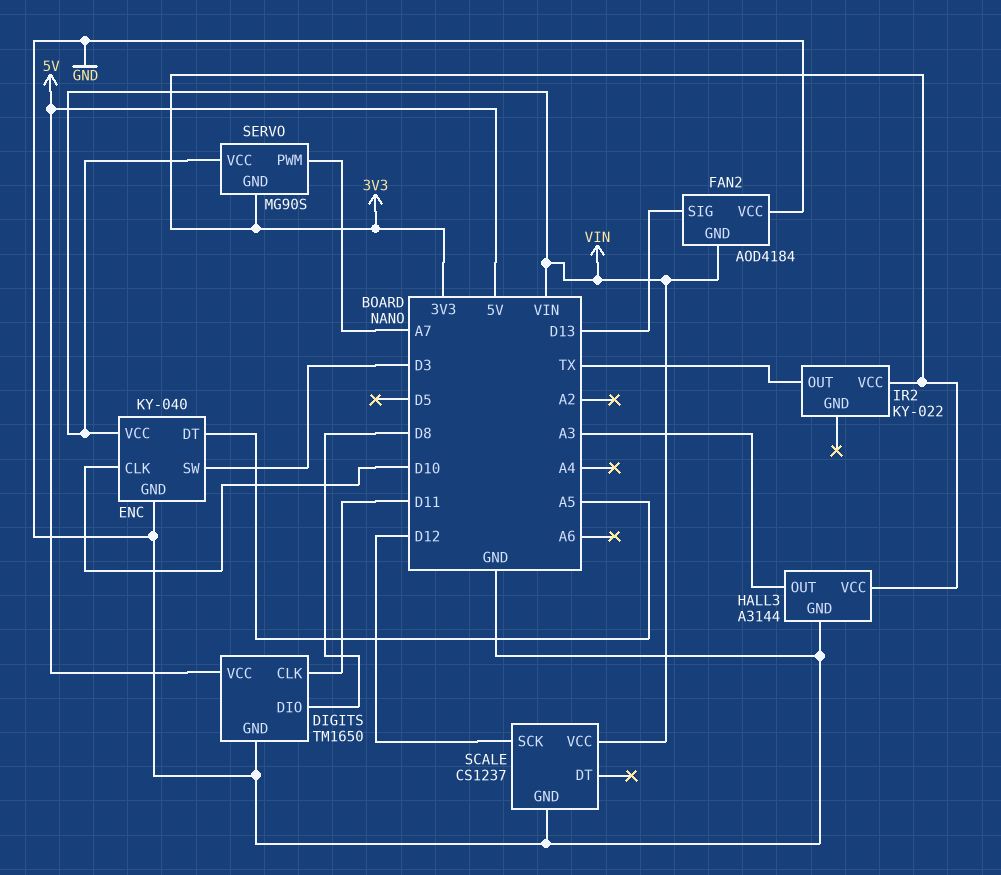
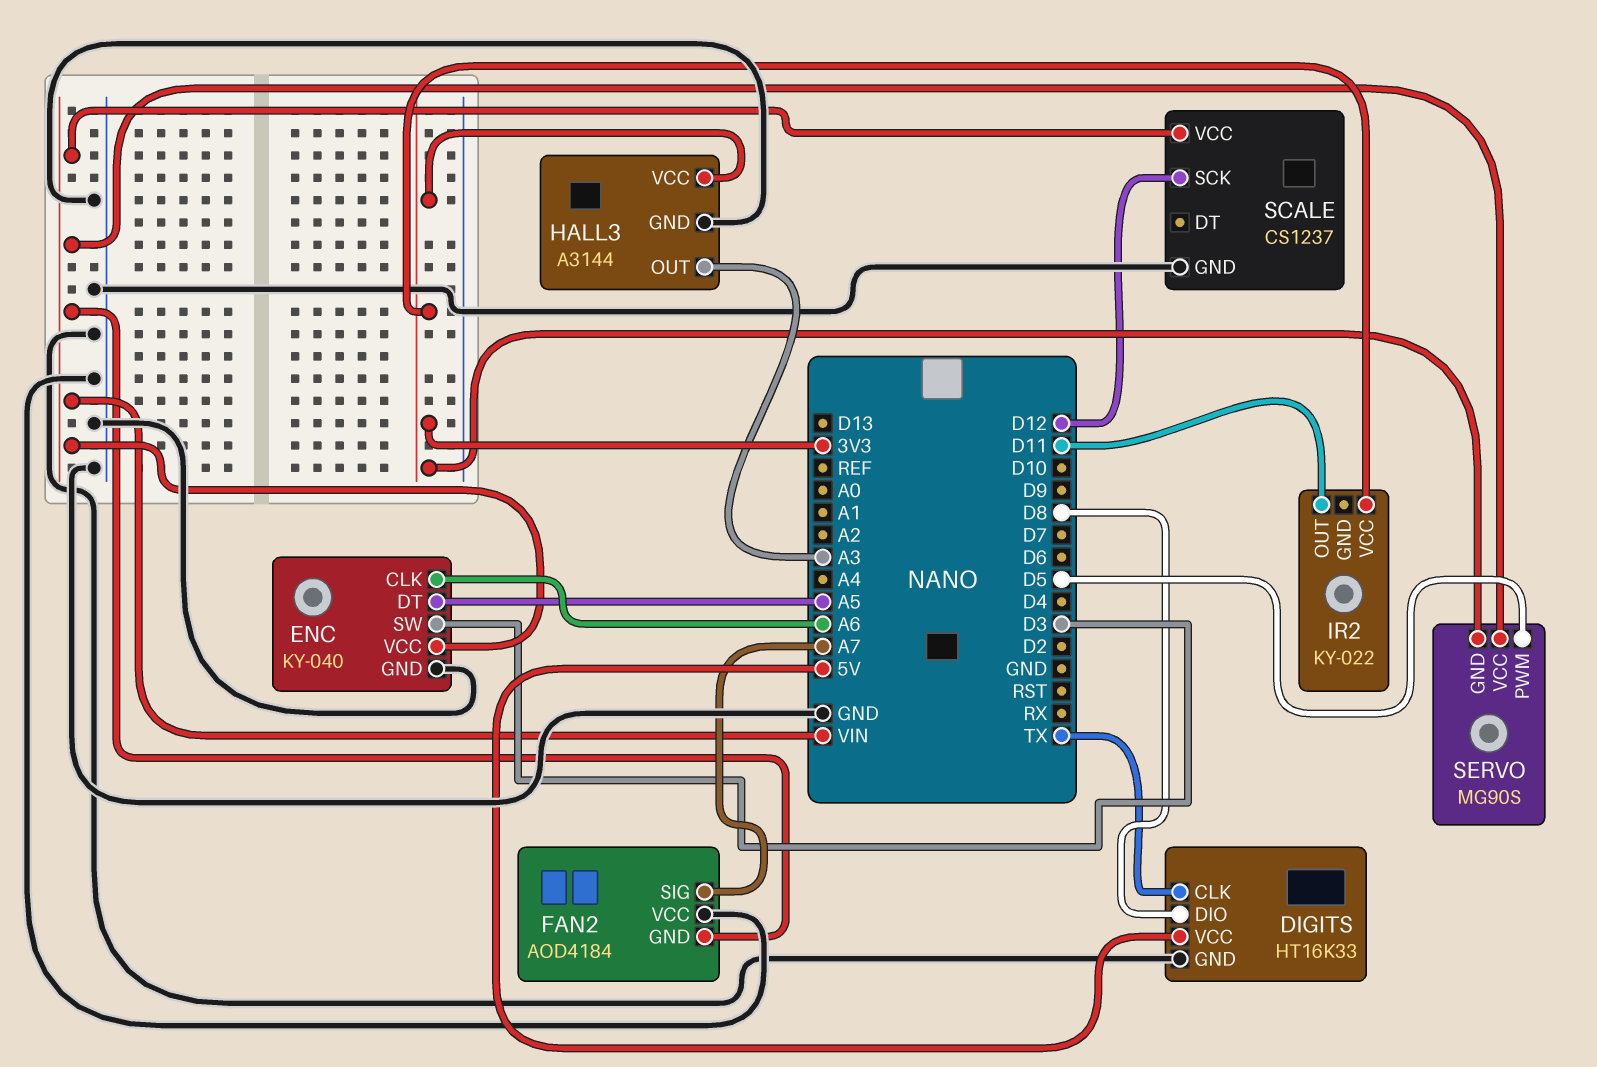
DIGITS: TM1650 -> HT16K33
DIGITS pin CLK: D11 -> TX
ENC pin CLK: D10 -> A6
FAN2 pin SIG: D13 -> A7
IR2 pin OUT: TX -> D11
SERVO pin PWM: A7 -> D5

